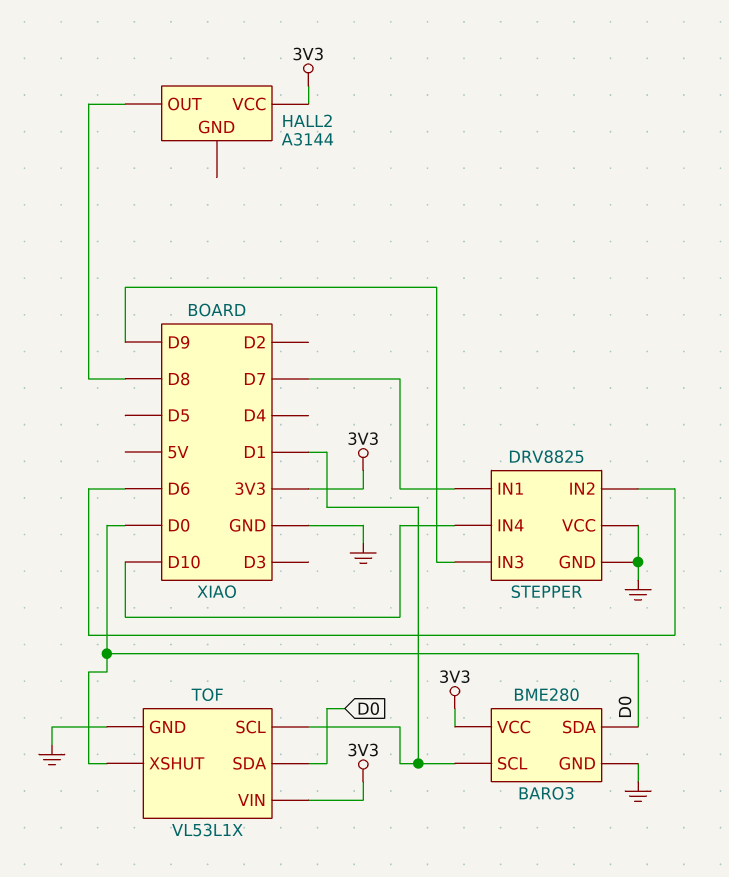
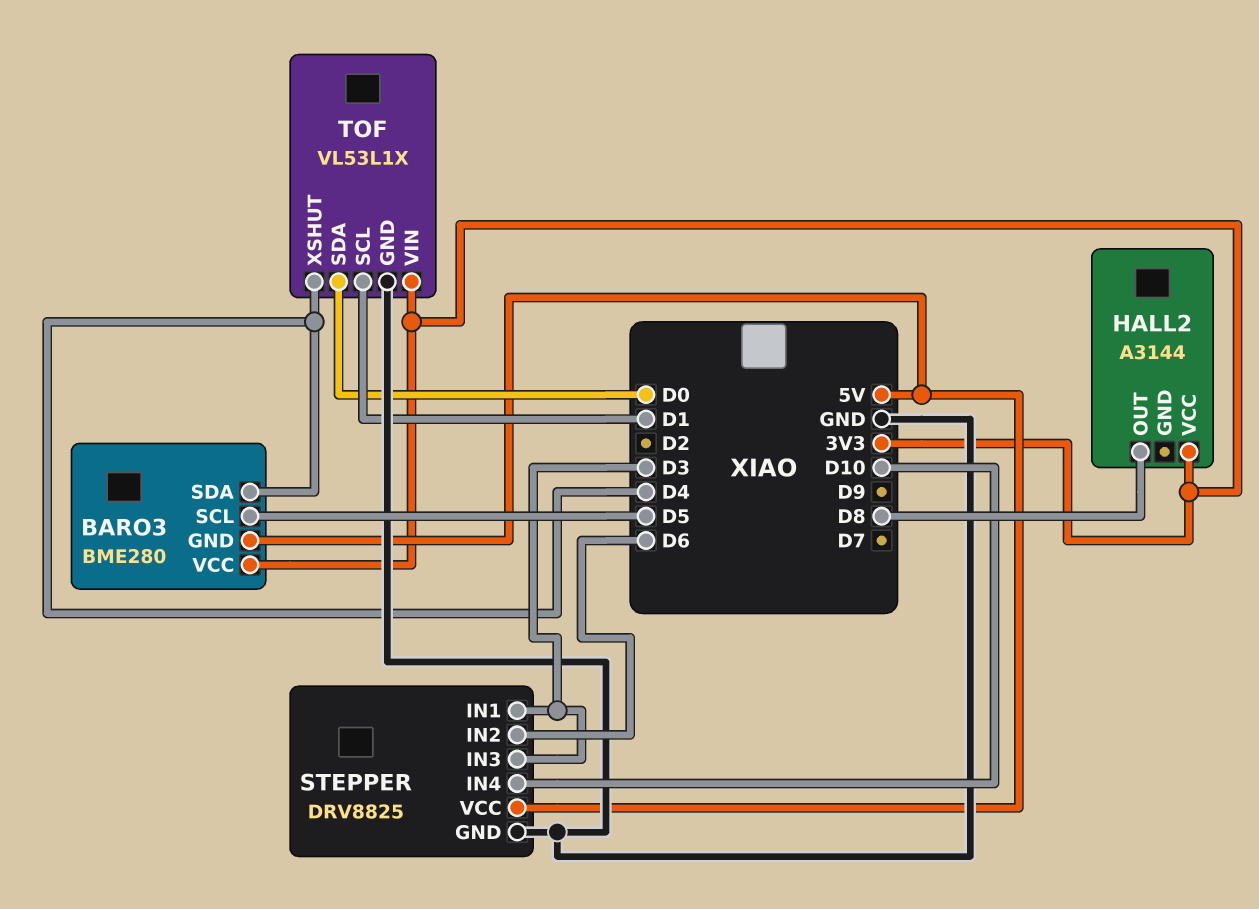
BARO3 pin GND: GND -> 5V
BARO3 pin SCL: D1 -> D5
BARO3 pin SDA: D0 -> D4
STEPPER pin IN1: D7 -> D3
STEPPER pin IN3: D9 -> D3
STEPPER pin VCC: GND -> 5V
TOF pin XSHUT: D0 -> D4

